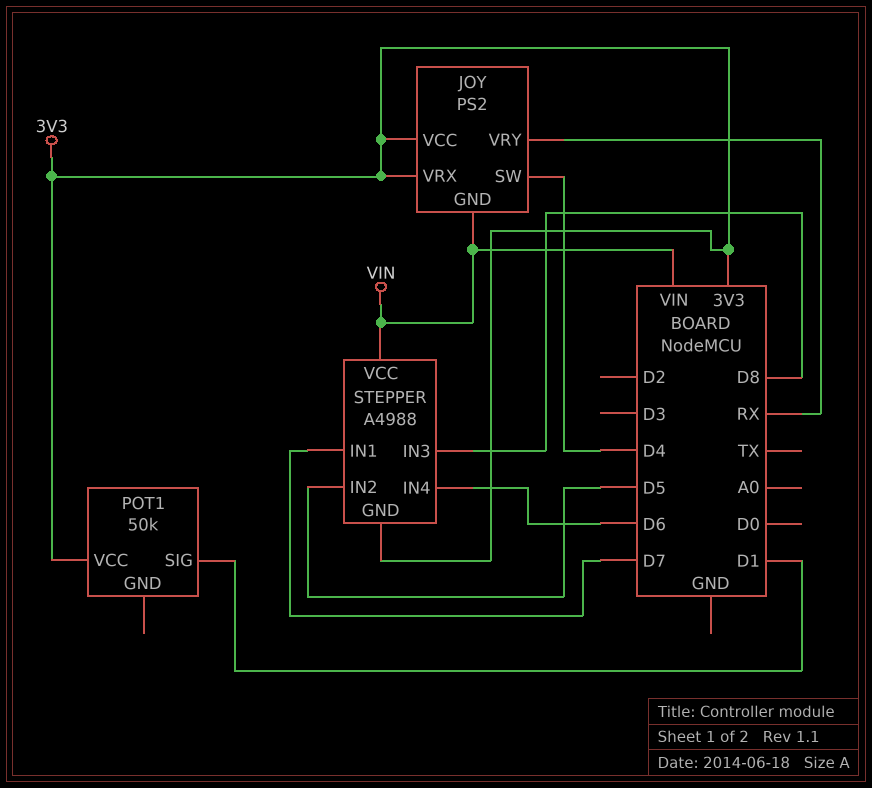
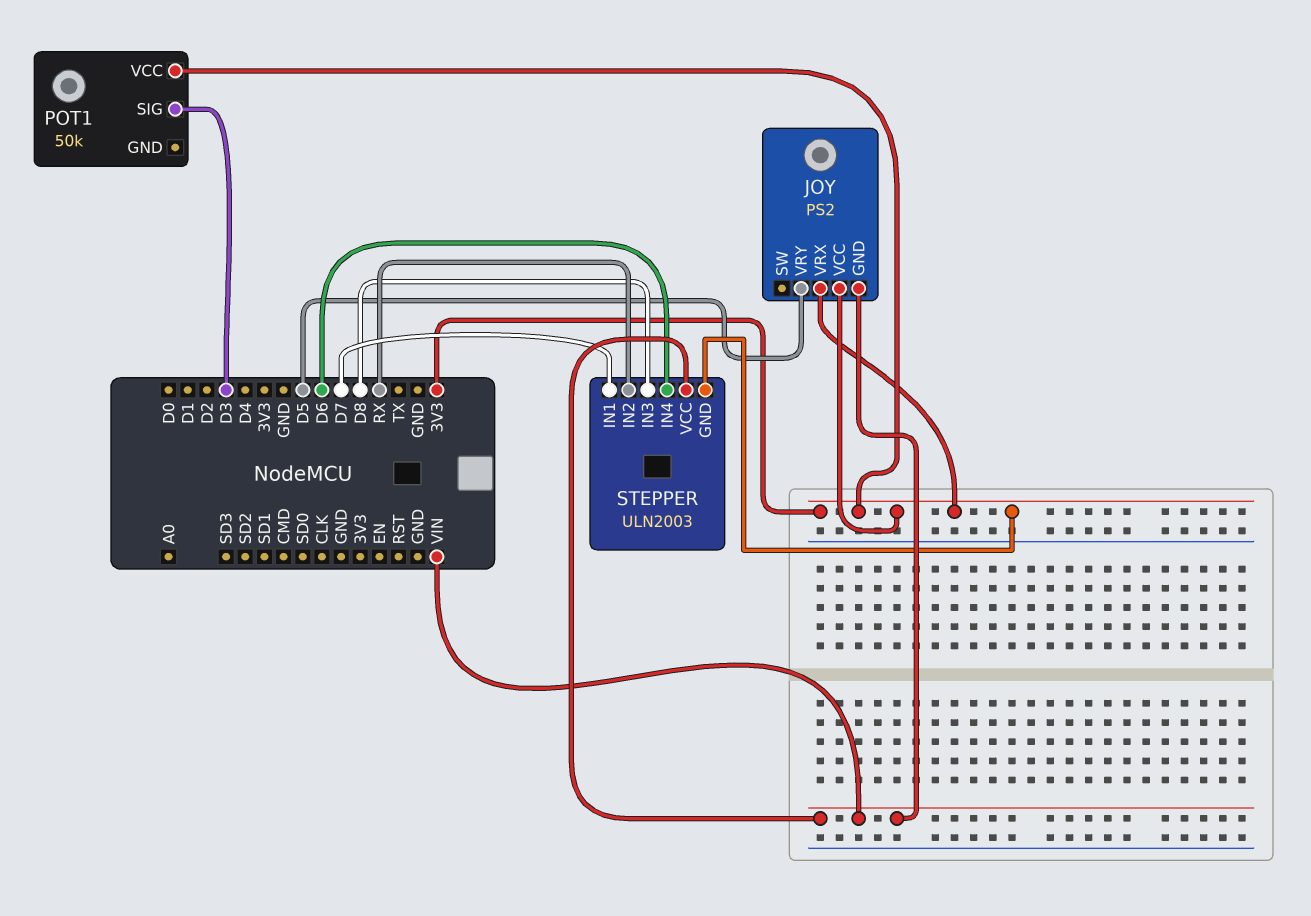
JOY pin SW: D4 -> none
JOY pin VRY: RX -> D5
POT1 pin SIG: D1 -> D3
STEPPER: A4988 -> ULN2003
STEPPER pin IN2: D5 -> RX

